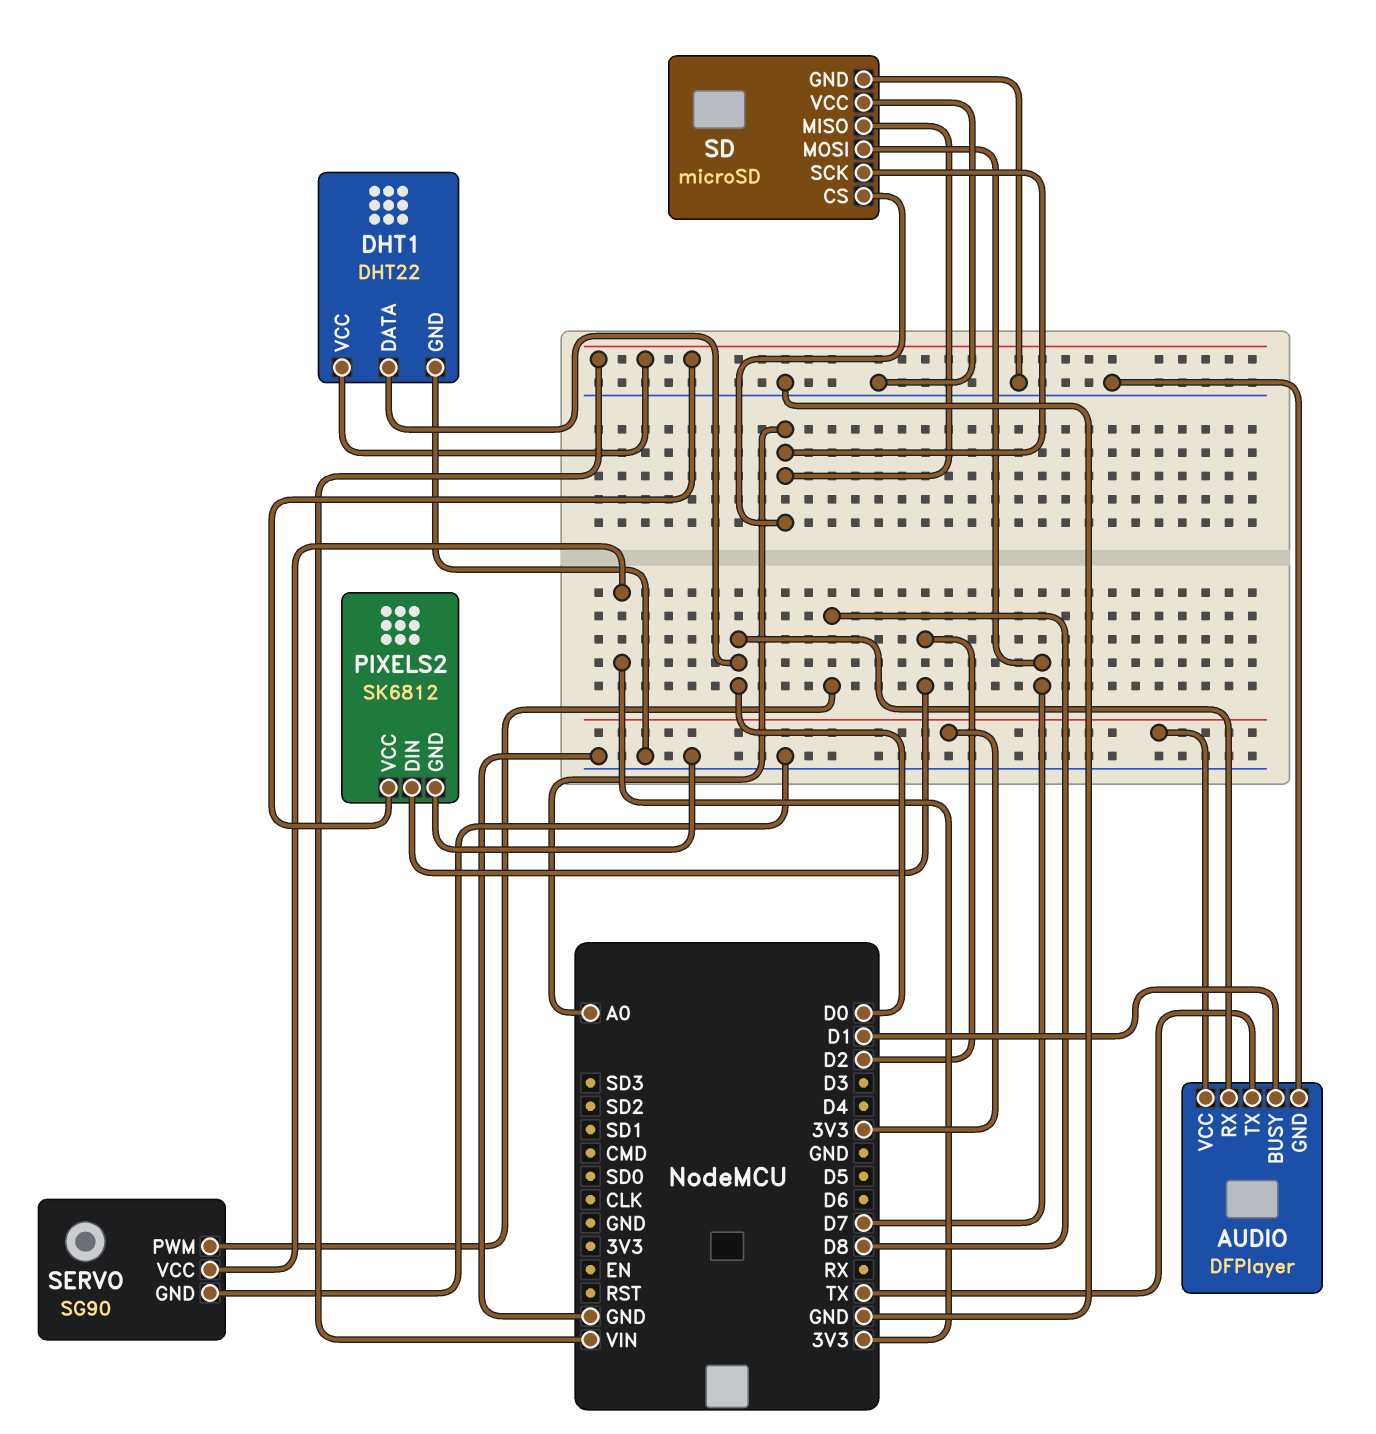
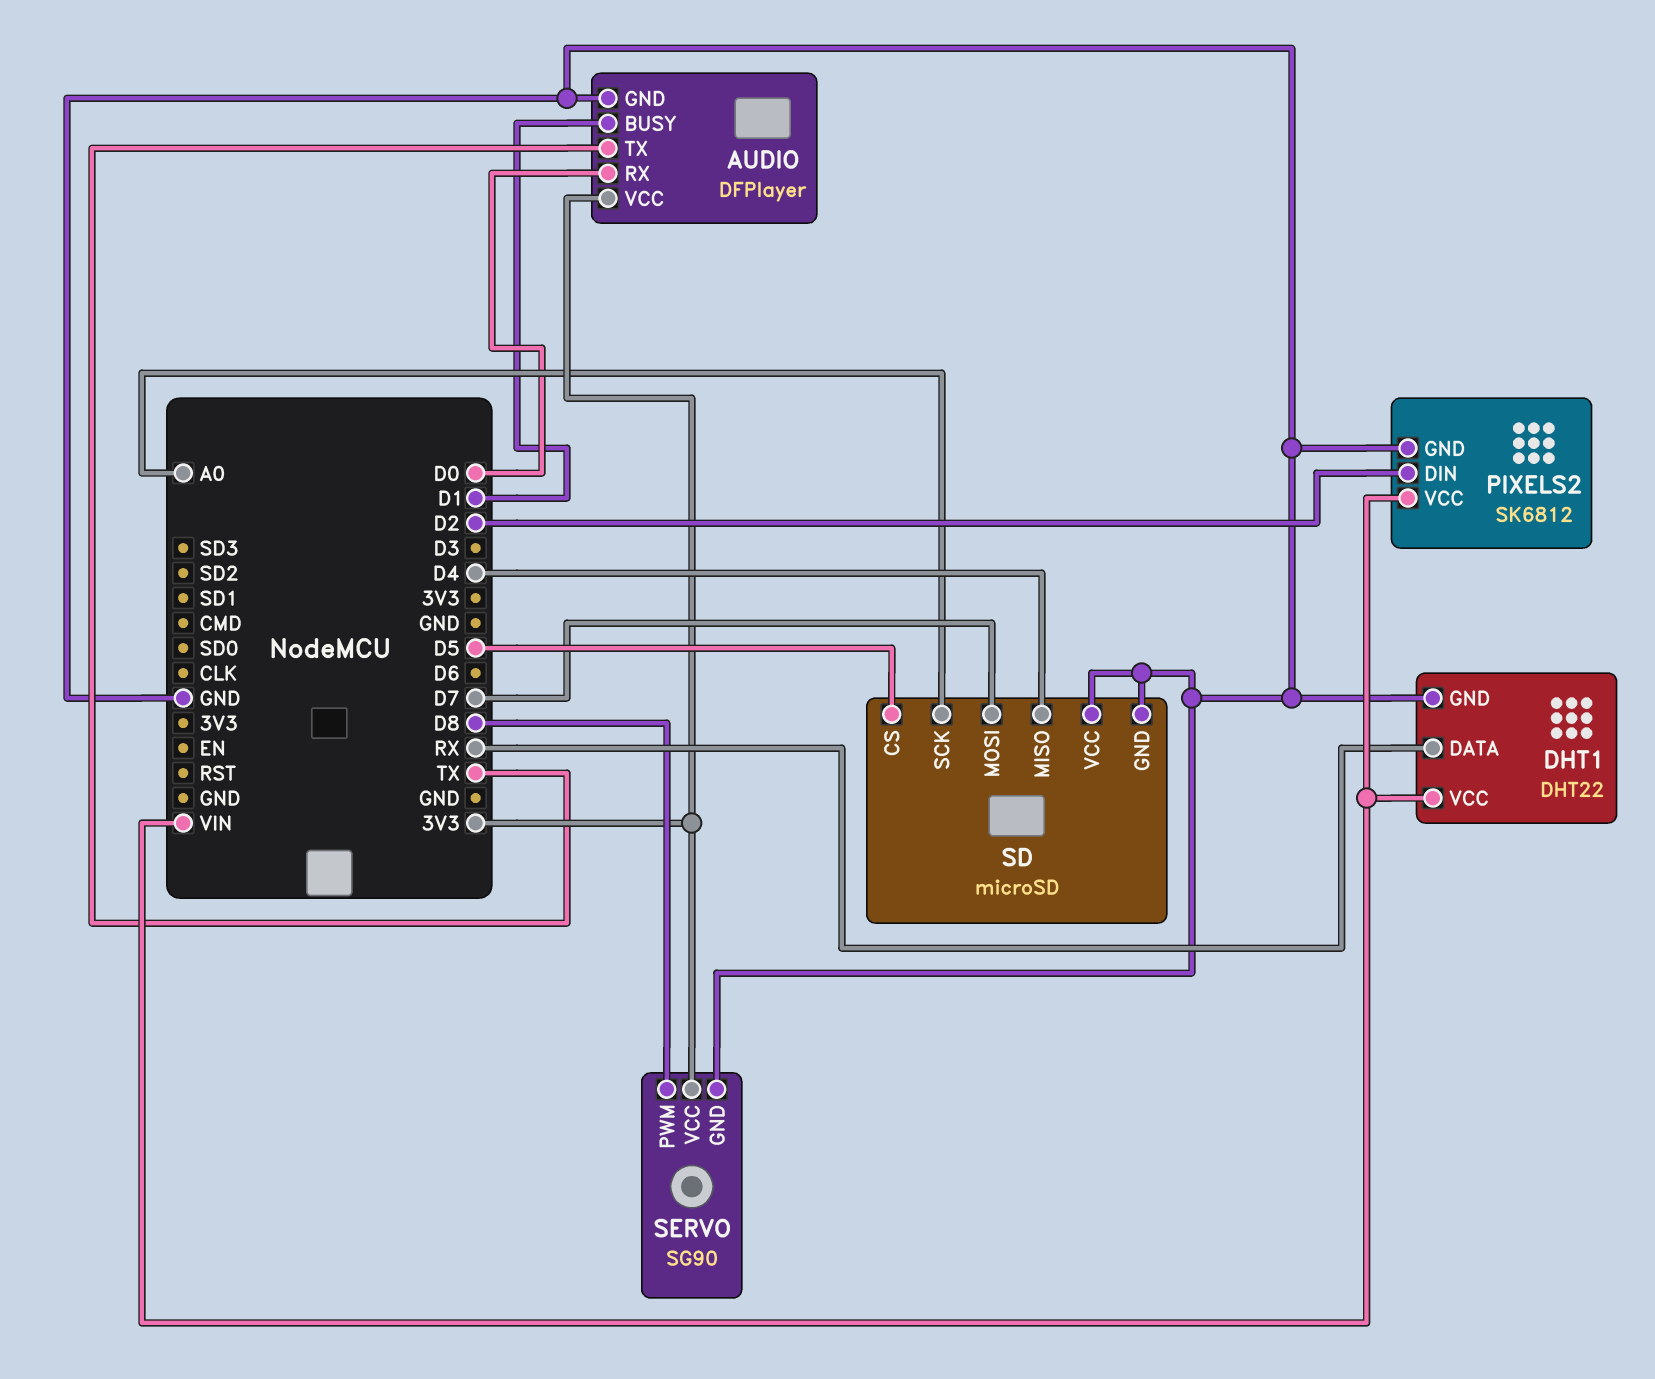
DHT1 pin DATA: D0 -> RX
SD pin CS: A0 -> D5
SD pin MISO: A0 -> D4

